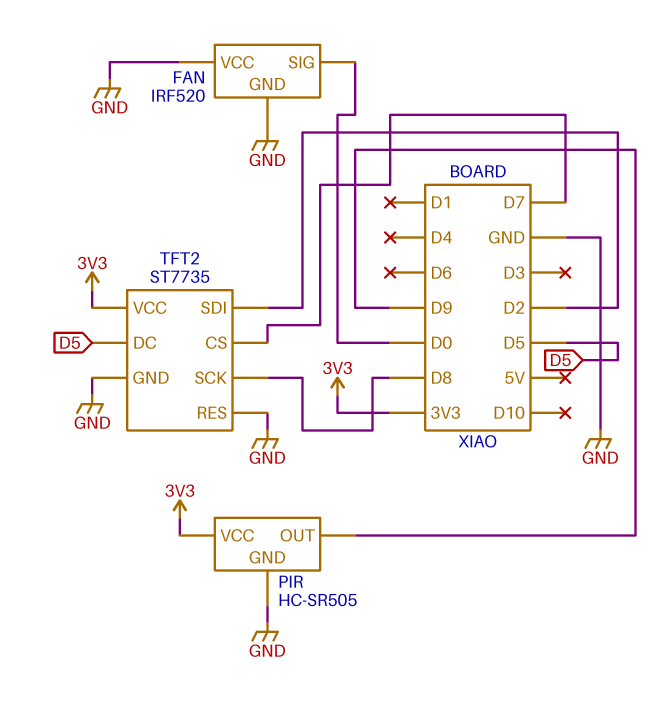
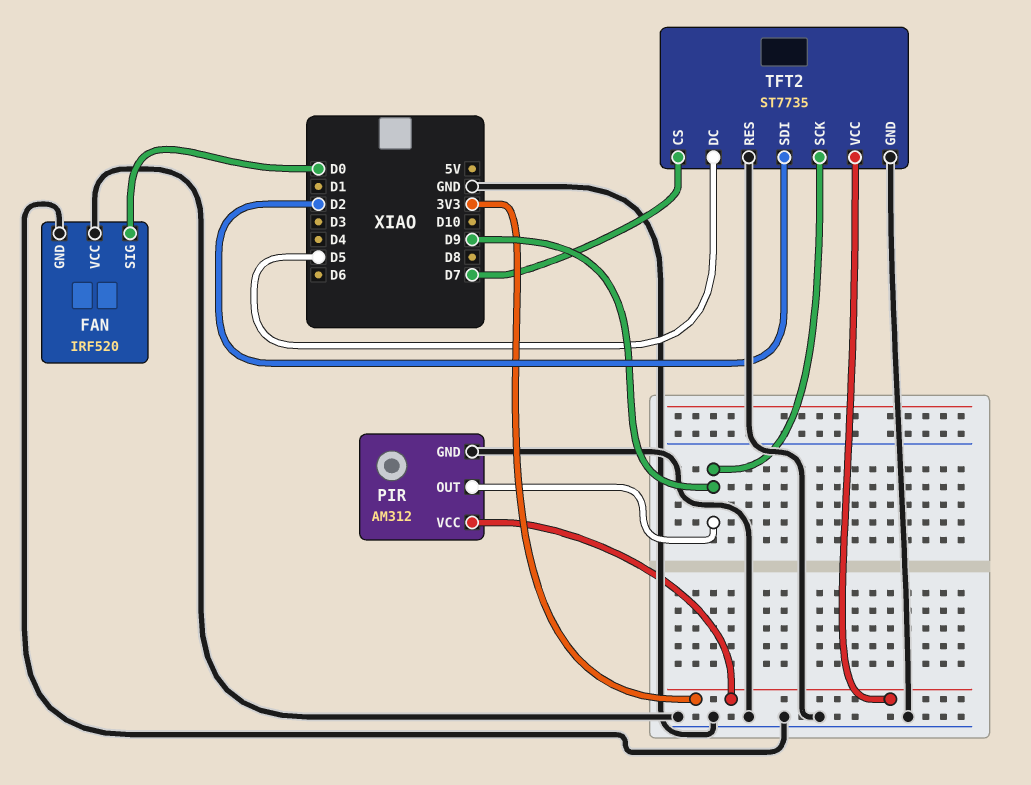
PIR: HC-SR505 -> AM312
TFT2 pin SCK: D8 -> D9

